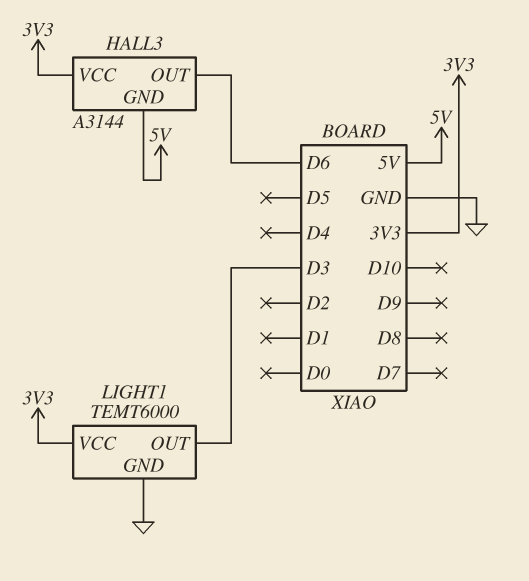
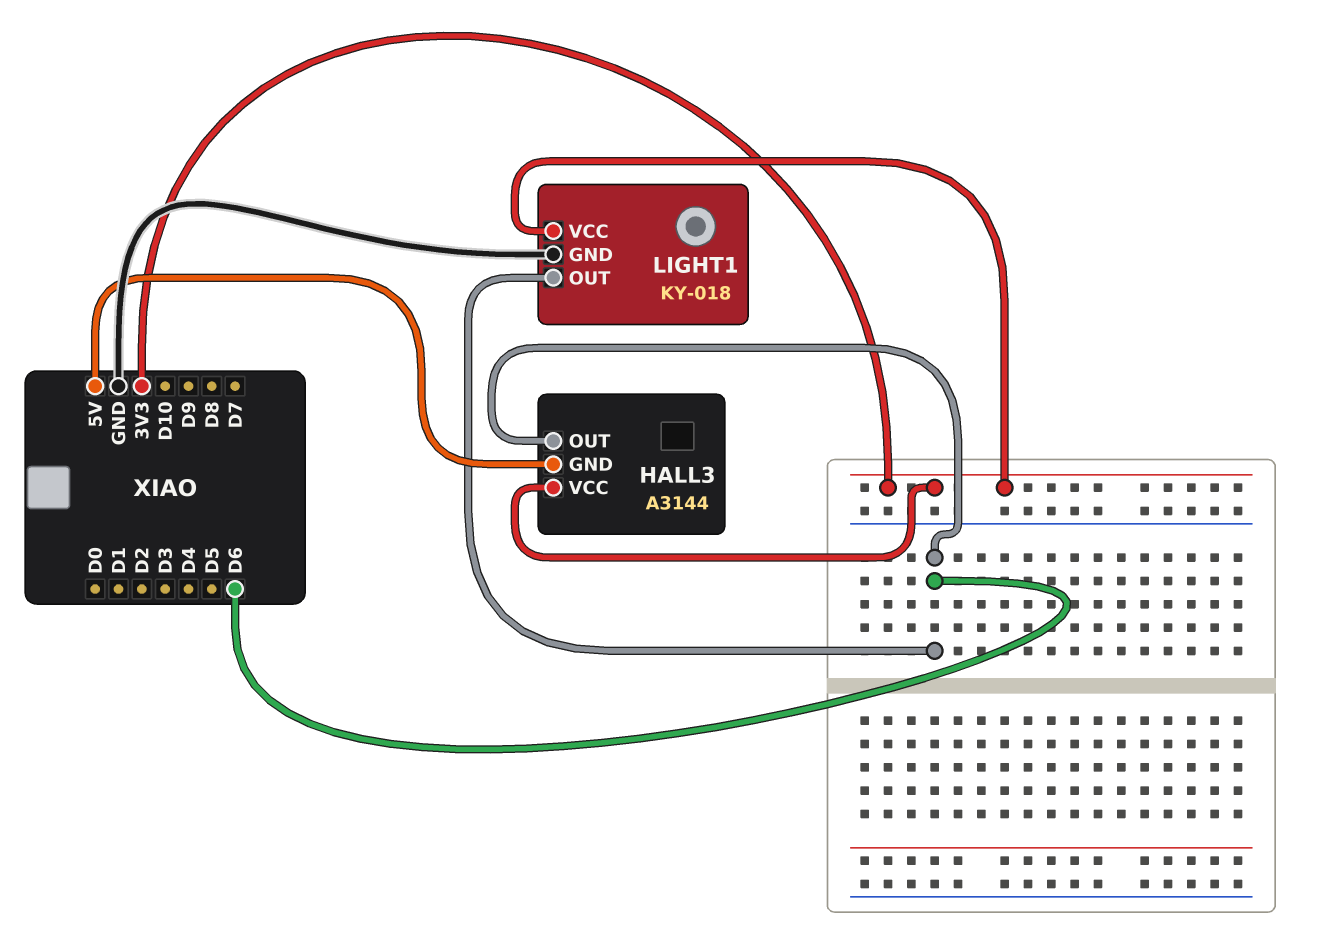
LIGHT1: TEMT6000 -> KY-018
LIGHT1 pin OUT: D3 -> D6

